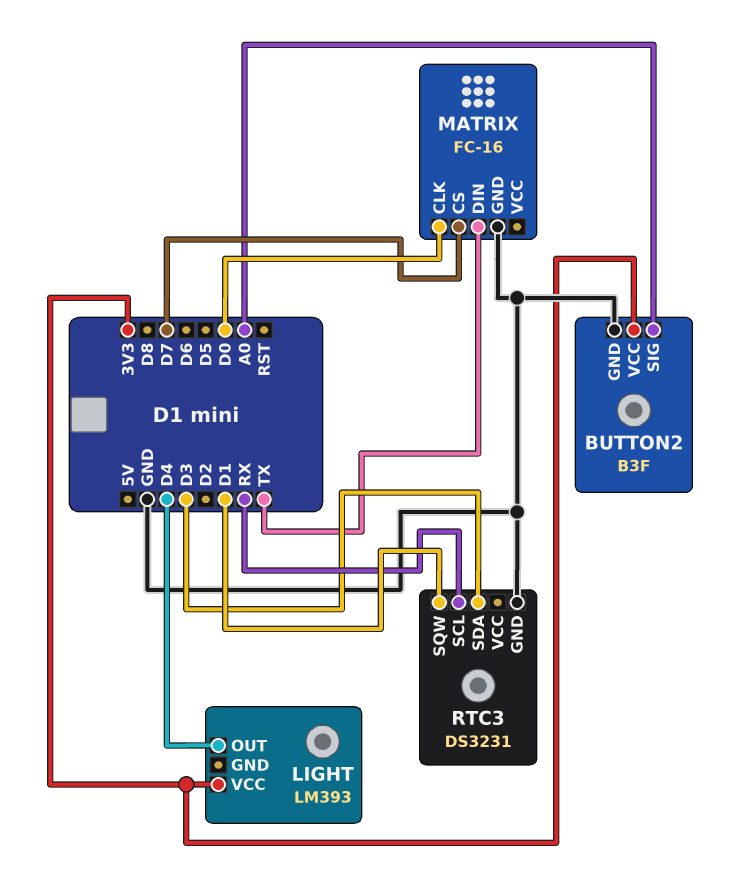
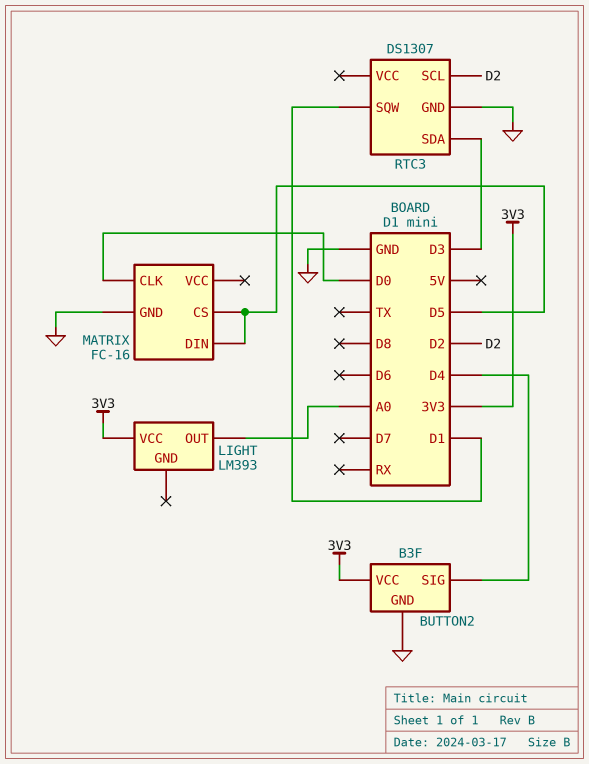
BUTTON2 pin SIG: A0 -> D4
LIGHT pin OUT: D4 -> A0
MATRIX pin CS: D7 -> D5
MATRIX pin DIN: TX -> D5
RTC3: DS3231 -> DS1307
RTC3 pin SCL: RX -> D2

